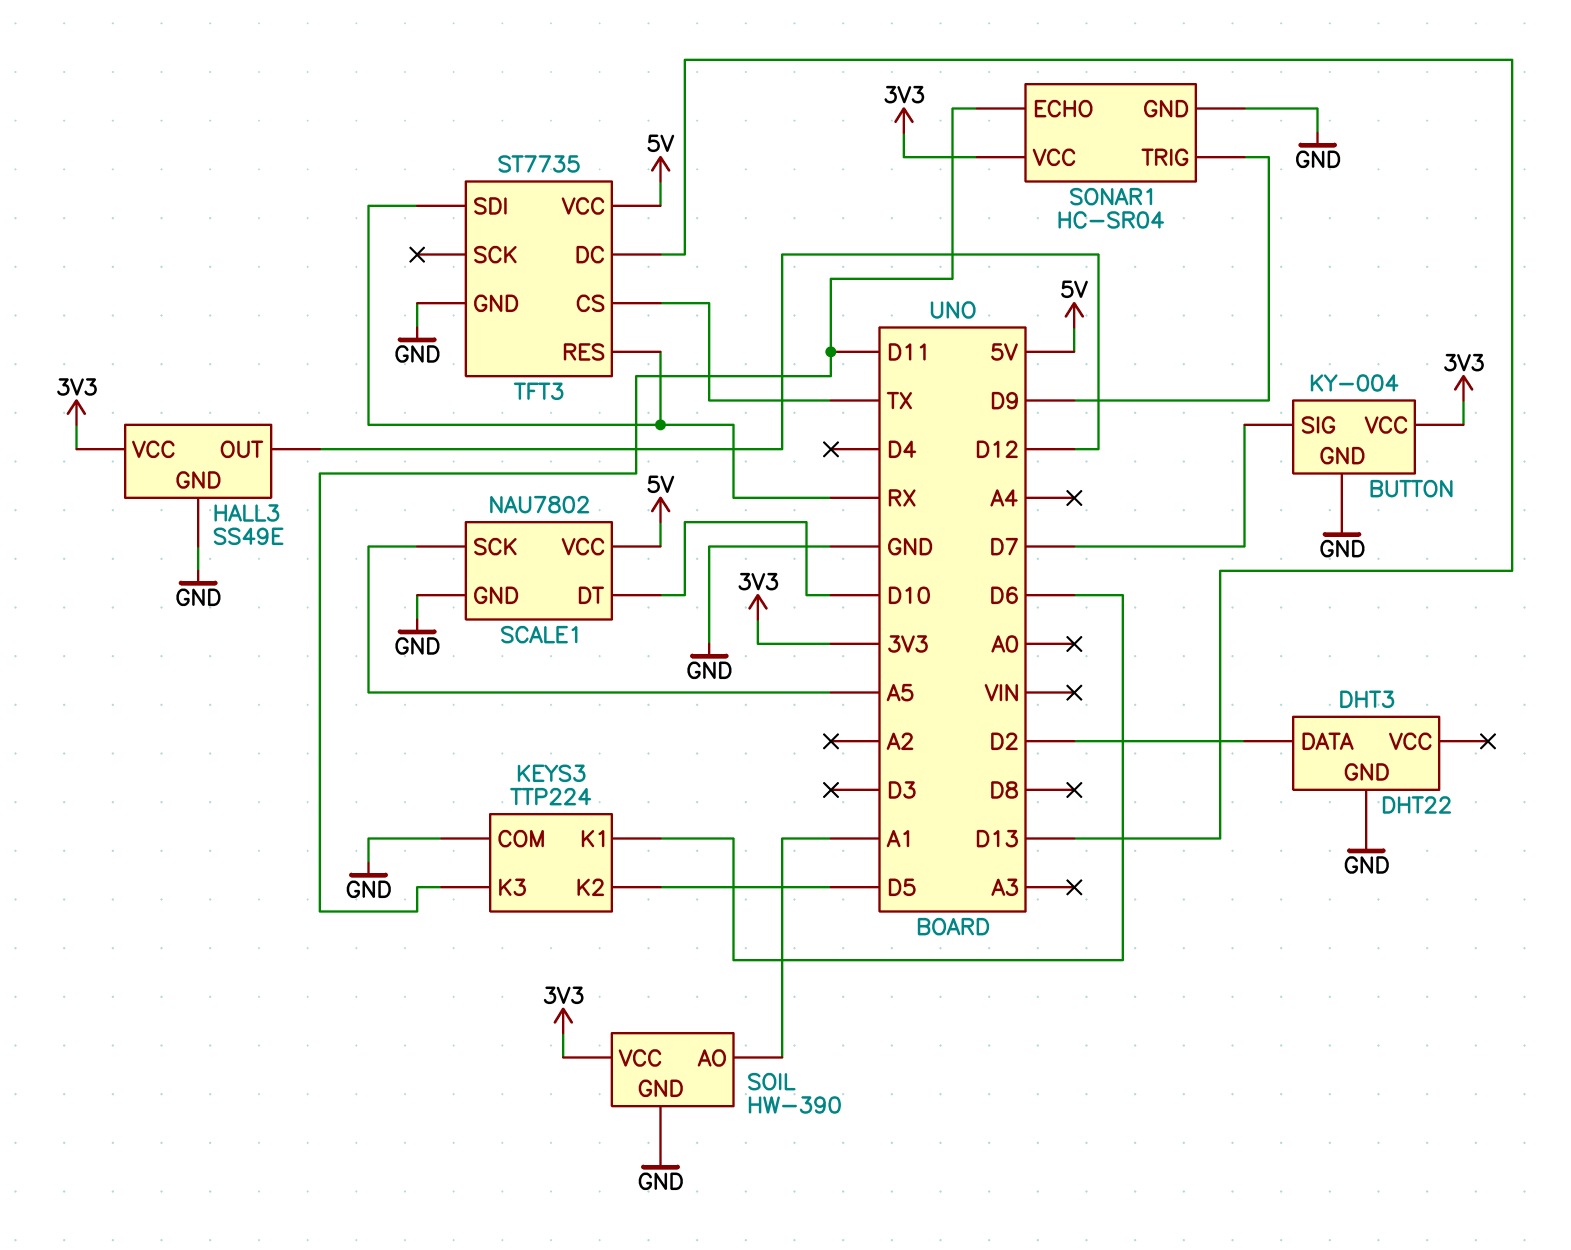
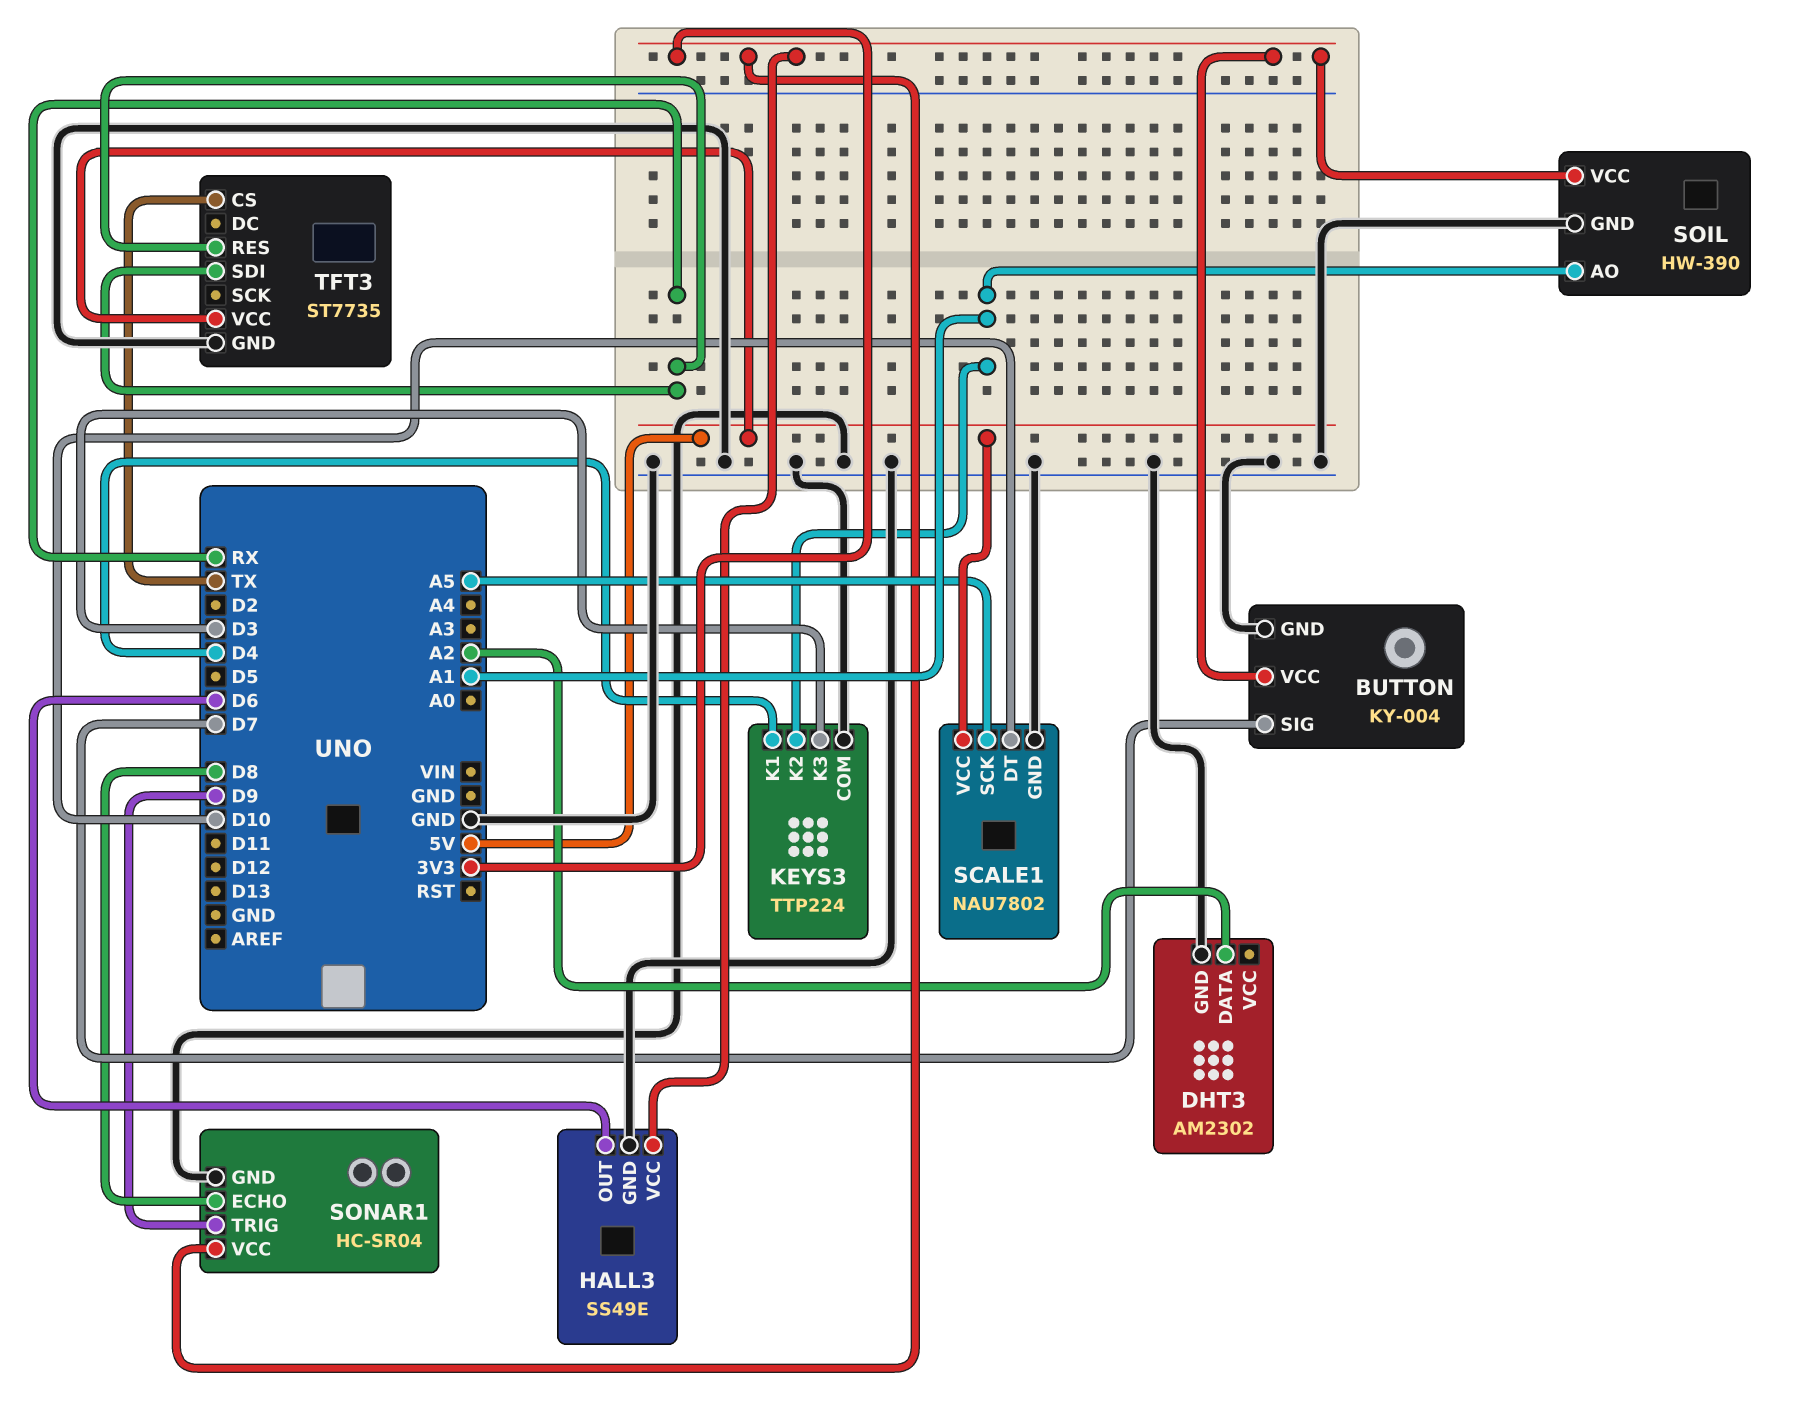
DHT3: DHT22 -> AM2302
DHT3 pin DATA: D2 -> A2
HALL3 pin OUT: D12 -> D6
KEYS3 pin K1: D6 -> D4
KEYS3 pin K2: D5 -> A1
KEYS3 pin K3: D11 -> D3
SONAR1 pin ECHO: D11 -> D8
TFT3 pin DC: D13 -> none

